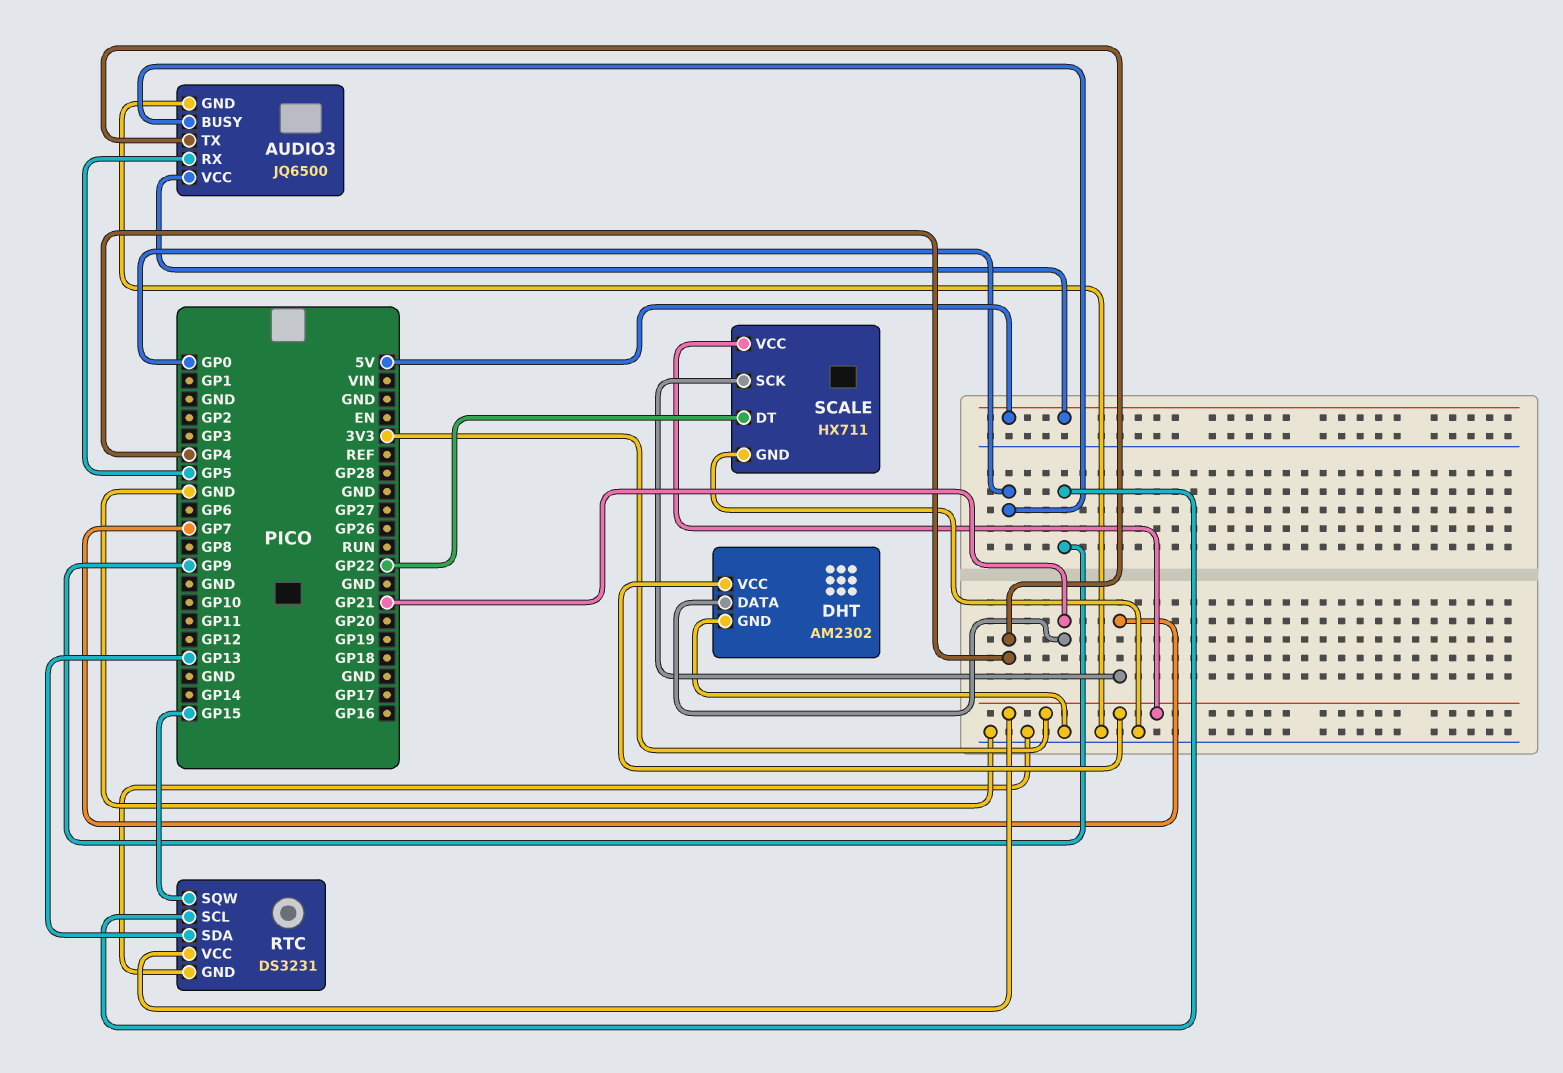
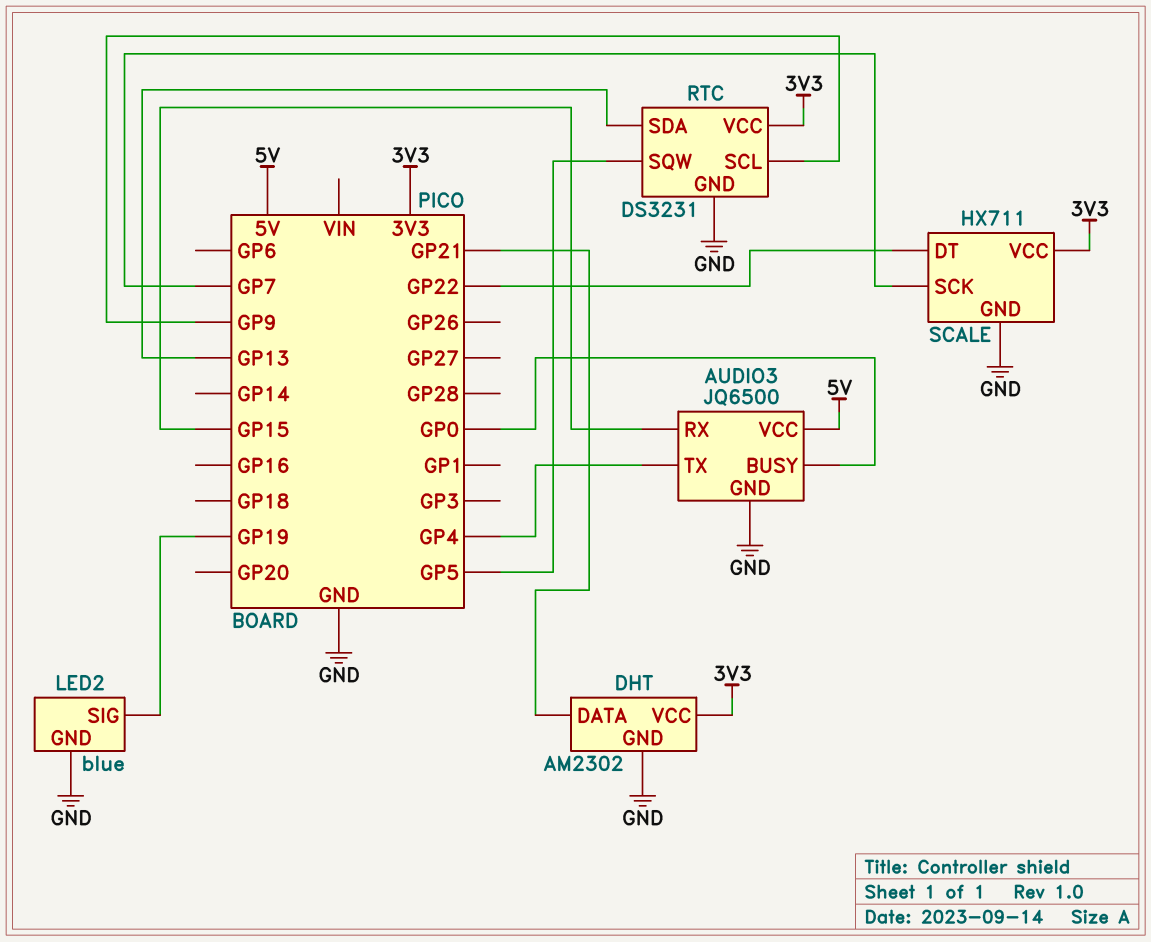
AUDIO3 pin RX: GP5 -> GP15
LED2: none -> blue
LED2 pin GND: none -> GND
LED2 pin SIG: none -> GP19
RTC pin SQW: GP15 -> GP5

